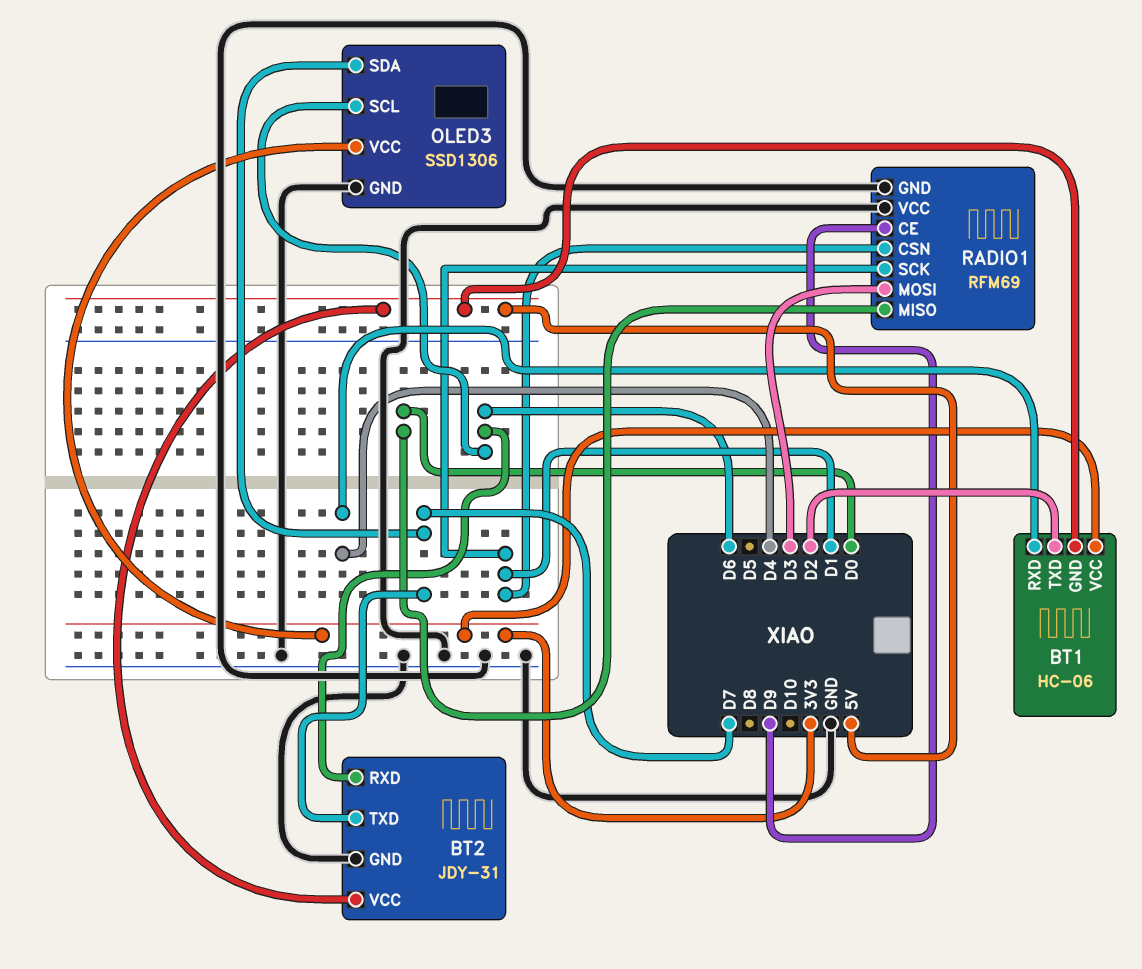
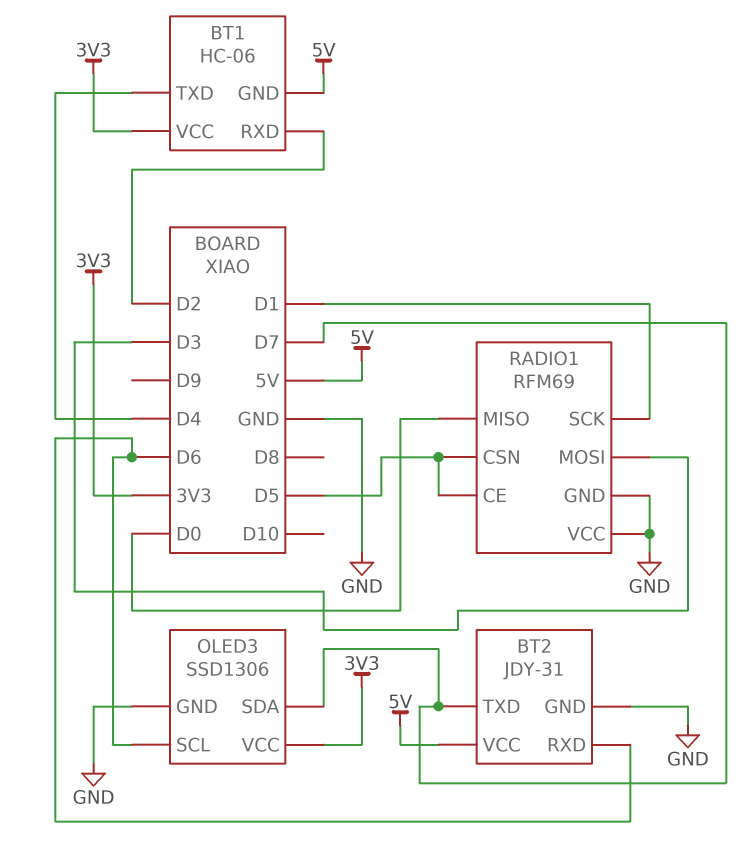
BT1 pin RXD: D4 -> D2
BT1 pin TXD: D2 -> D4
RADIO1 pin CE: D9 -> D5
RADIO1 pin CSN: D1 -> D5

